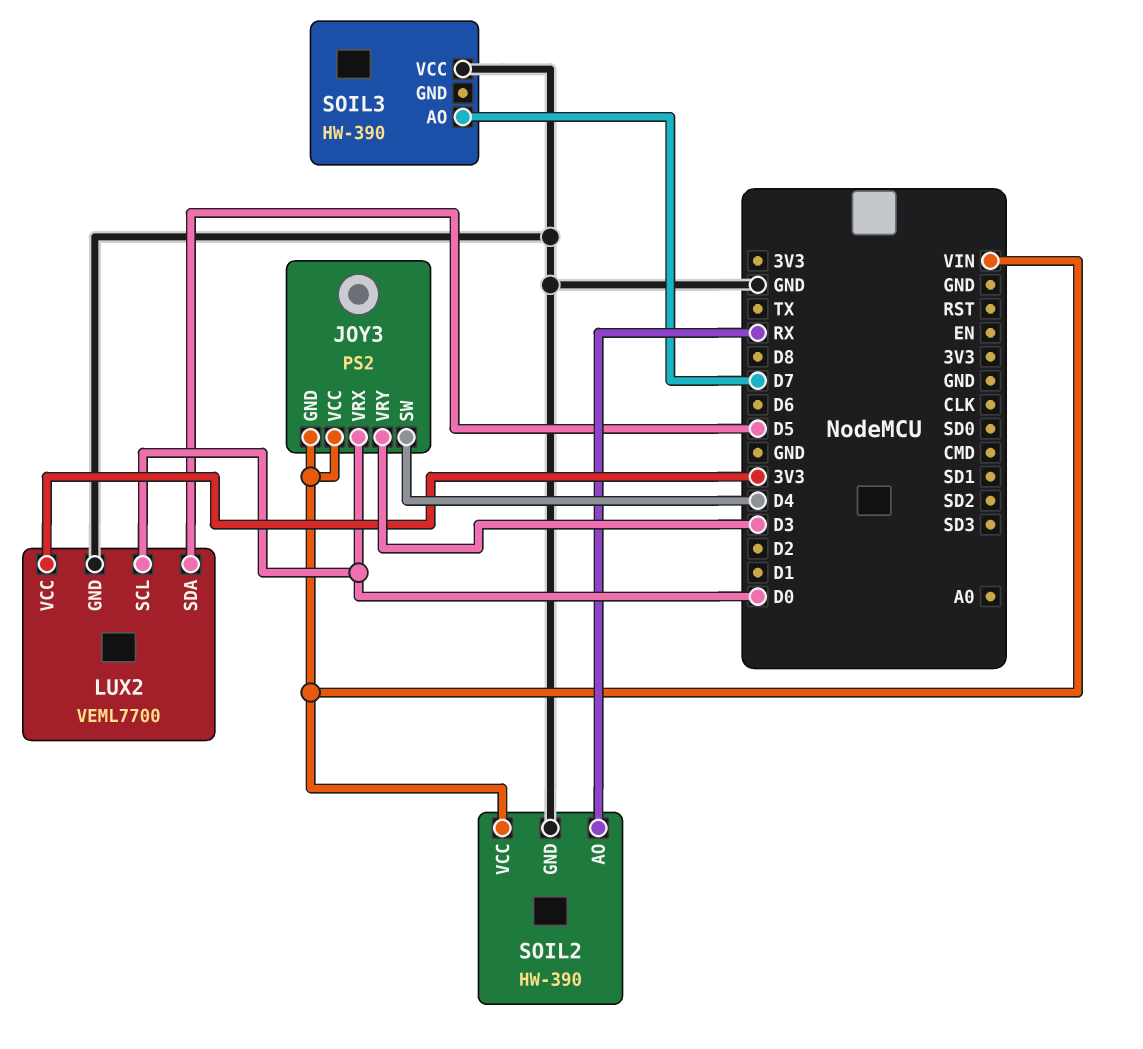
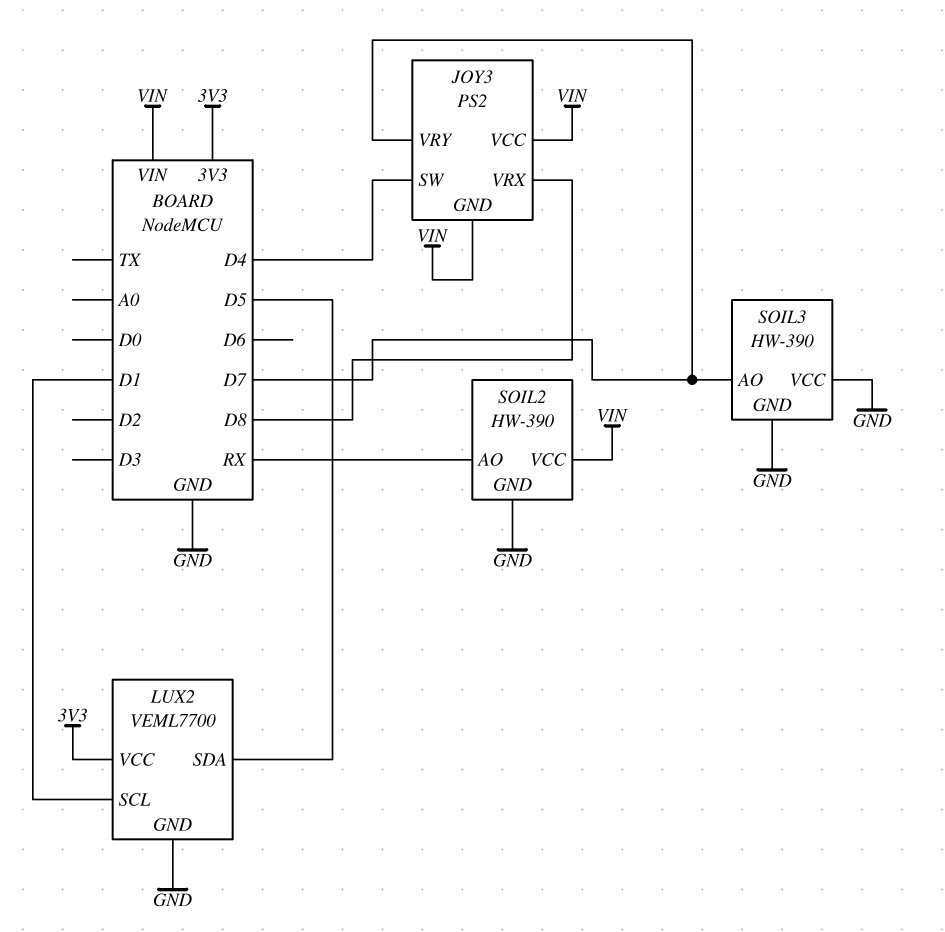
JOY3 pin VRX: D0 -> D8
JOY3 pin VRY: D3 -> D7
LUX2 pin SCL: D0 -> D1
SOIL3 pin GND: none -> GND

